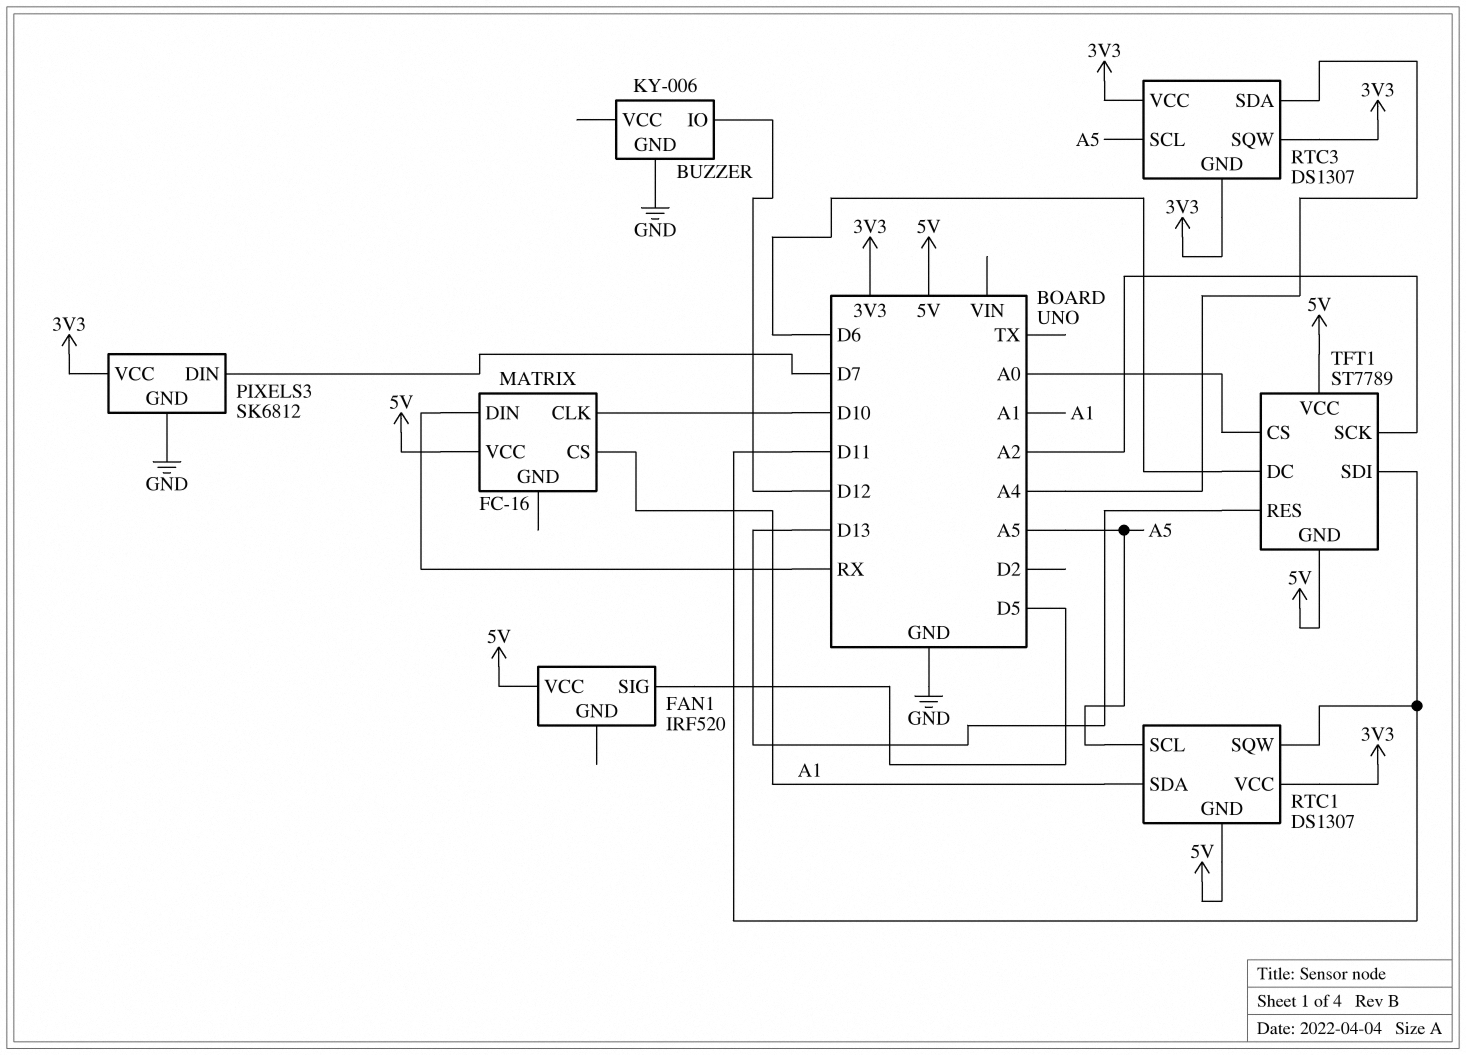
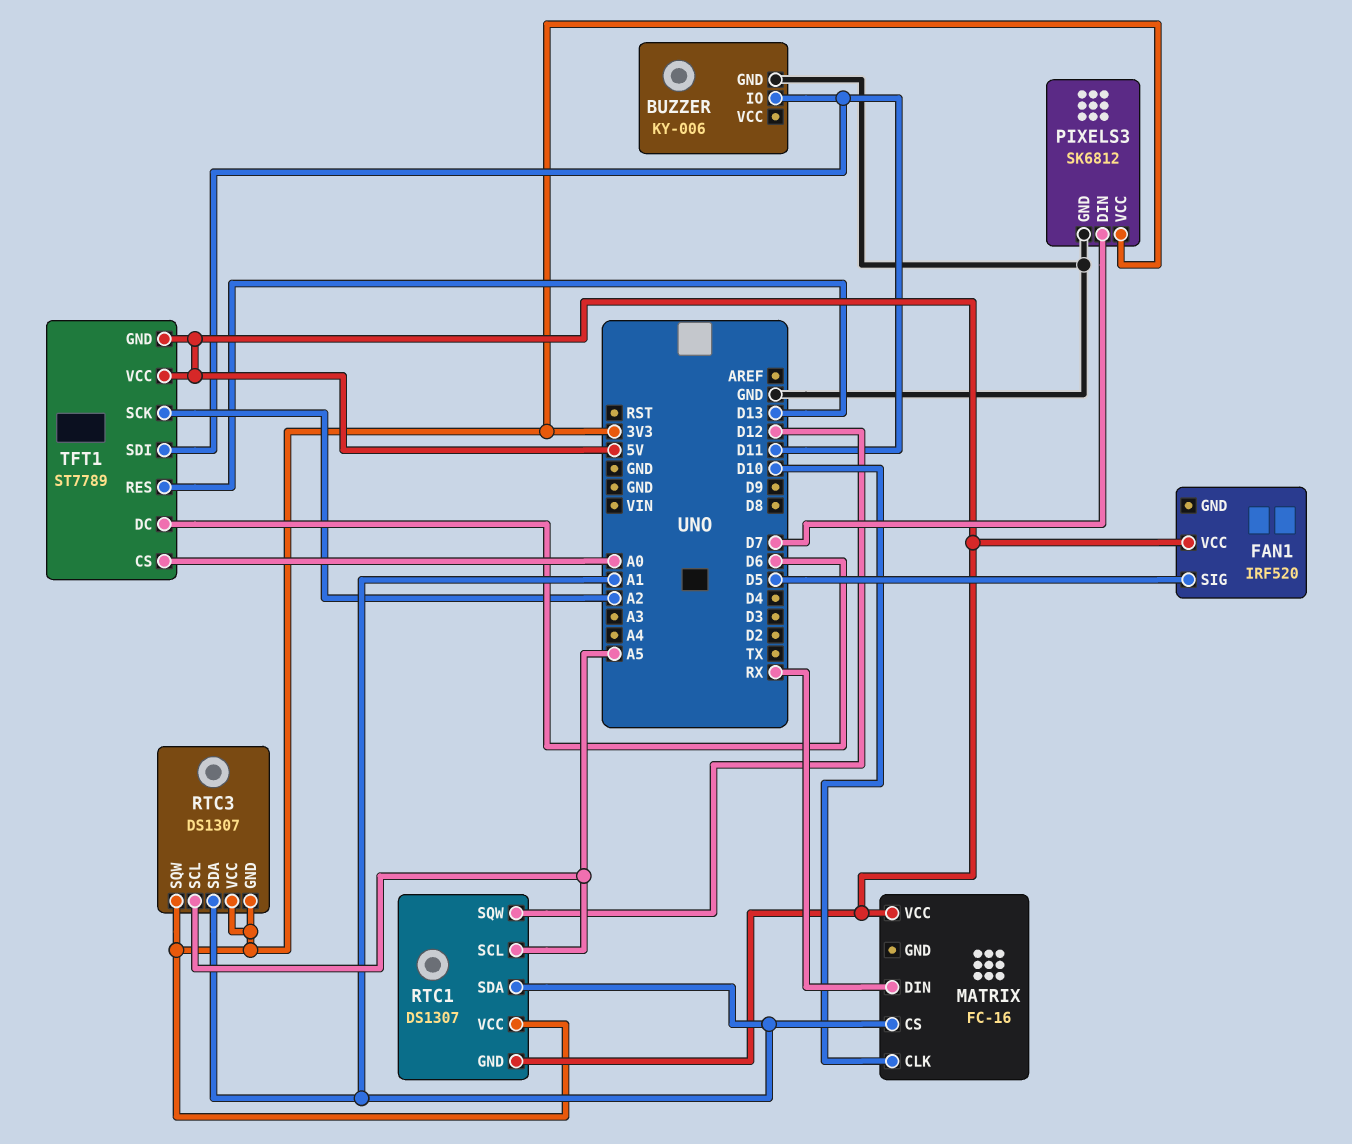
BUZZER pin IO: D12 -> D11
RTC1 pin SQW: D11 -> D12
RTC3 pin SDA: A4 -> A1

